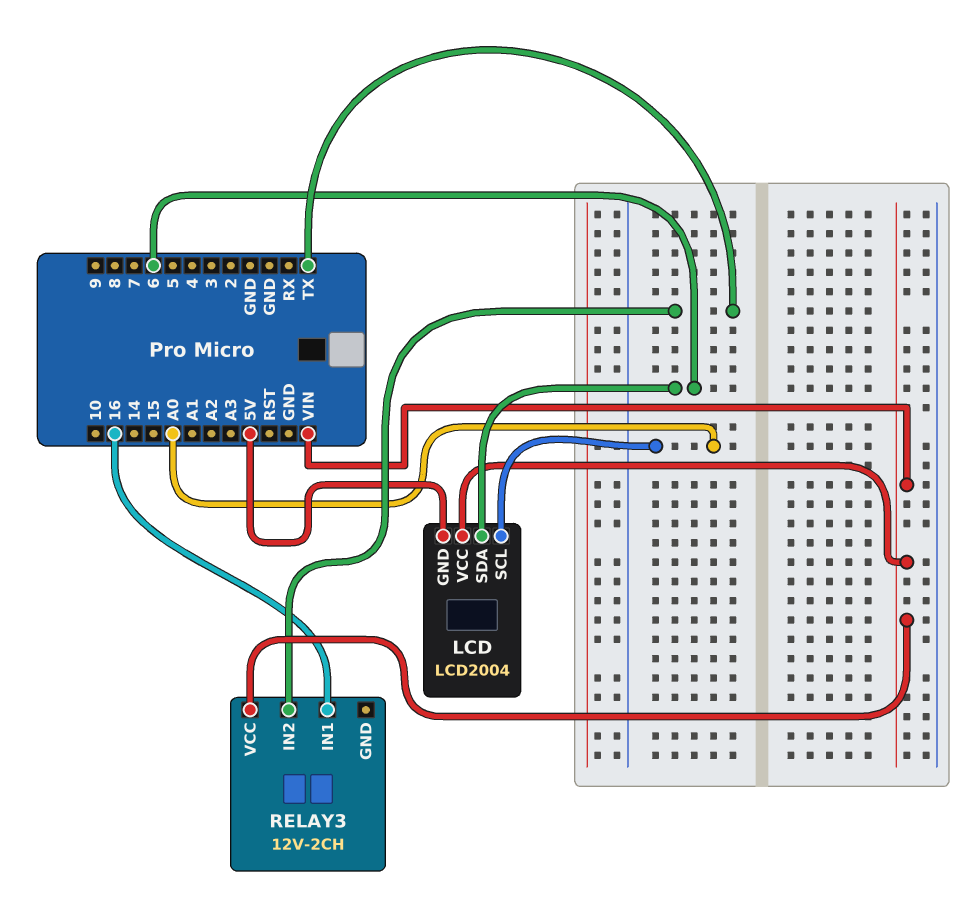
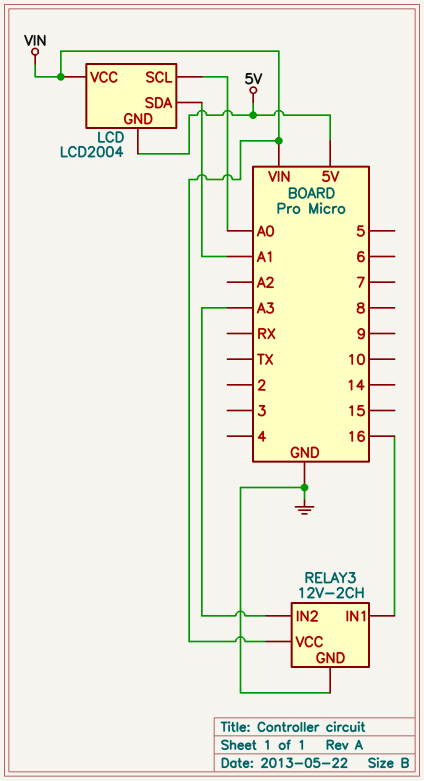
LCD pin SDA: 6 -> A1
RELAY3 pin GND: none -> GND
RELAY3 pin IN2: TX -> A3

